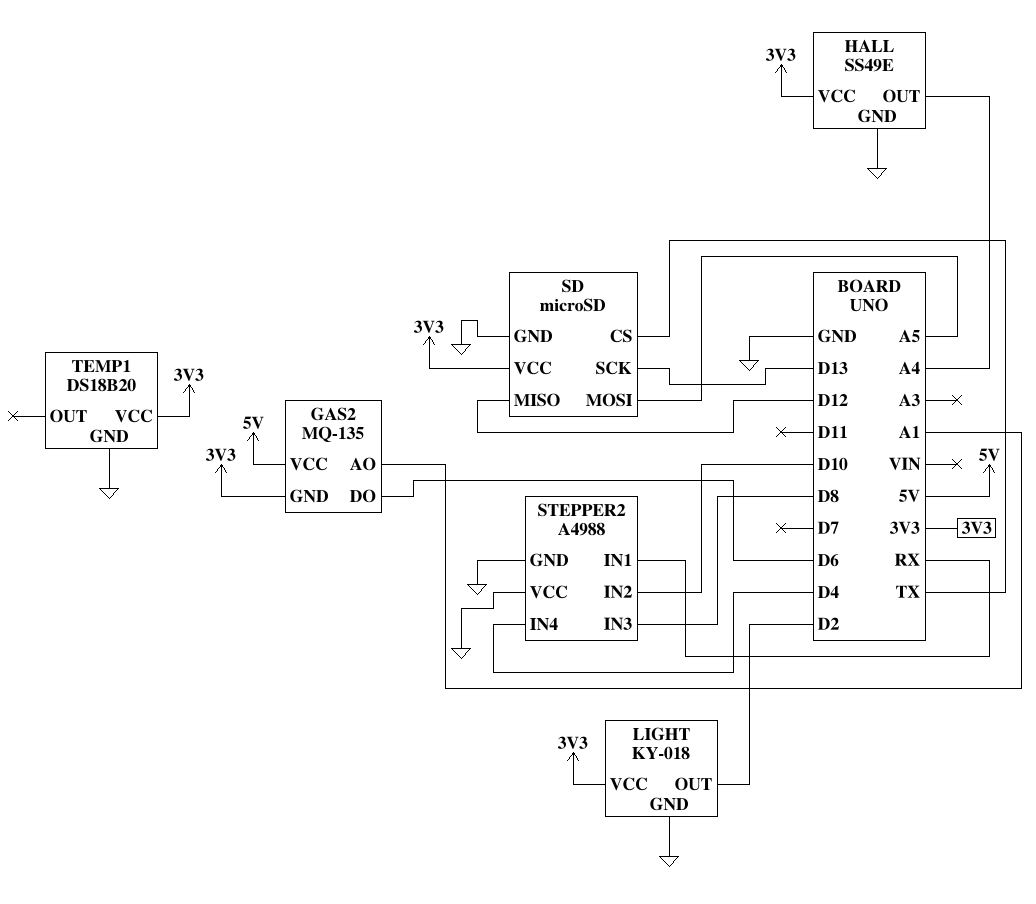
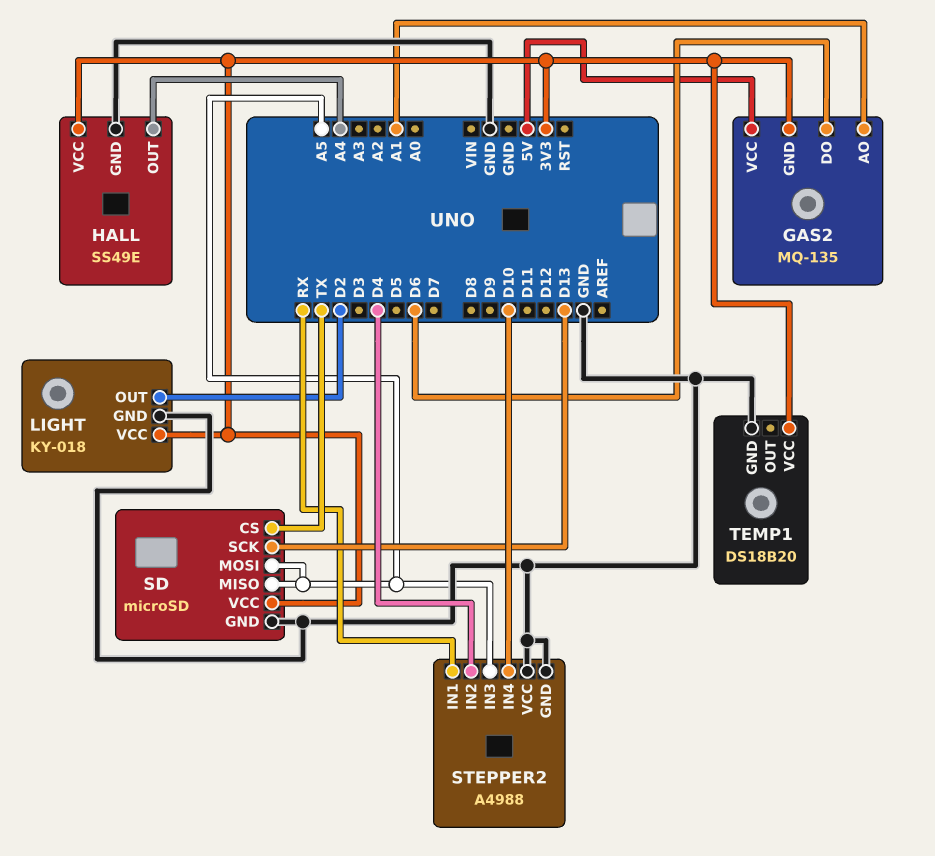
SD pin MISO: D12 -> A5
STEPPER2 pin IN2: D10 -> D4
STEPPER2 pin IN3: D8 -> A5
STEPPER2 pin IN4: D4 -> D10

